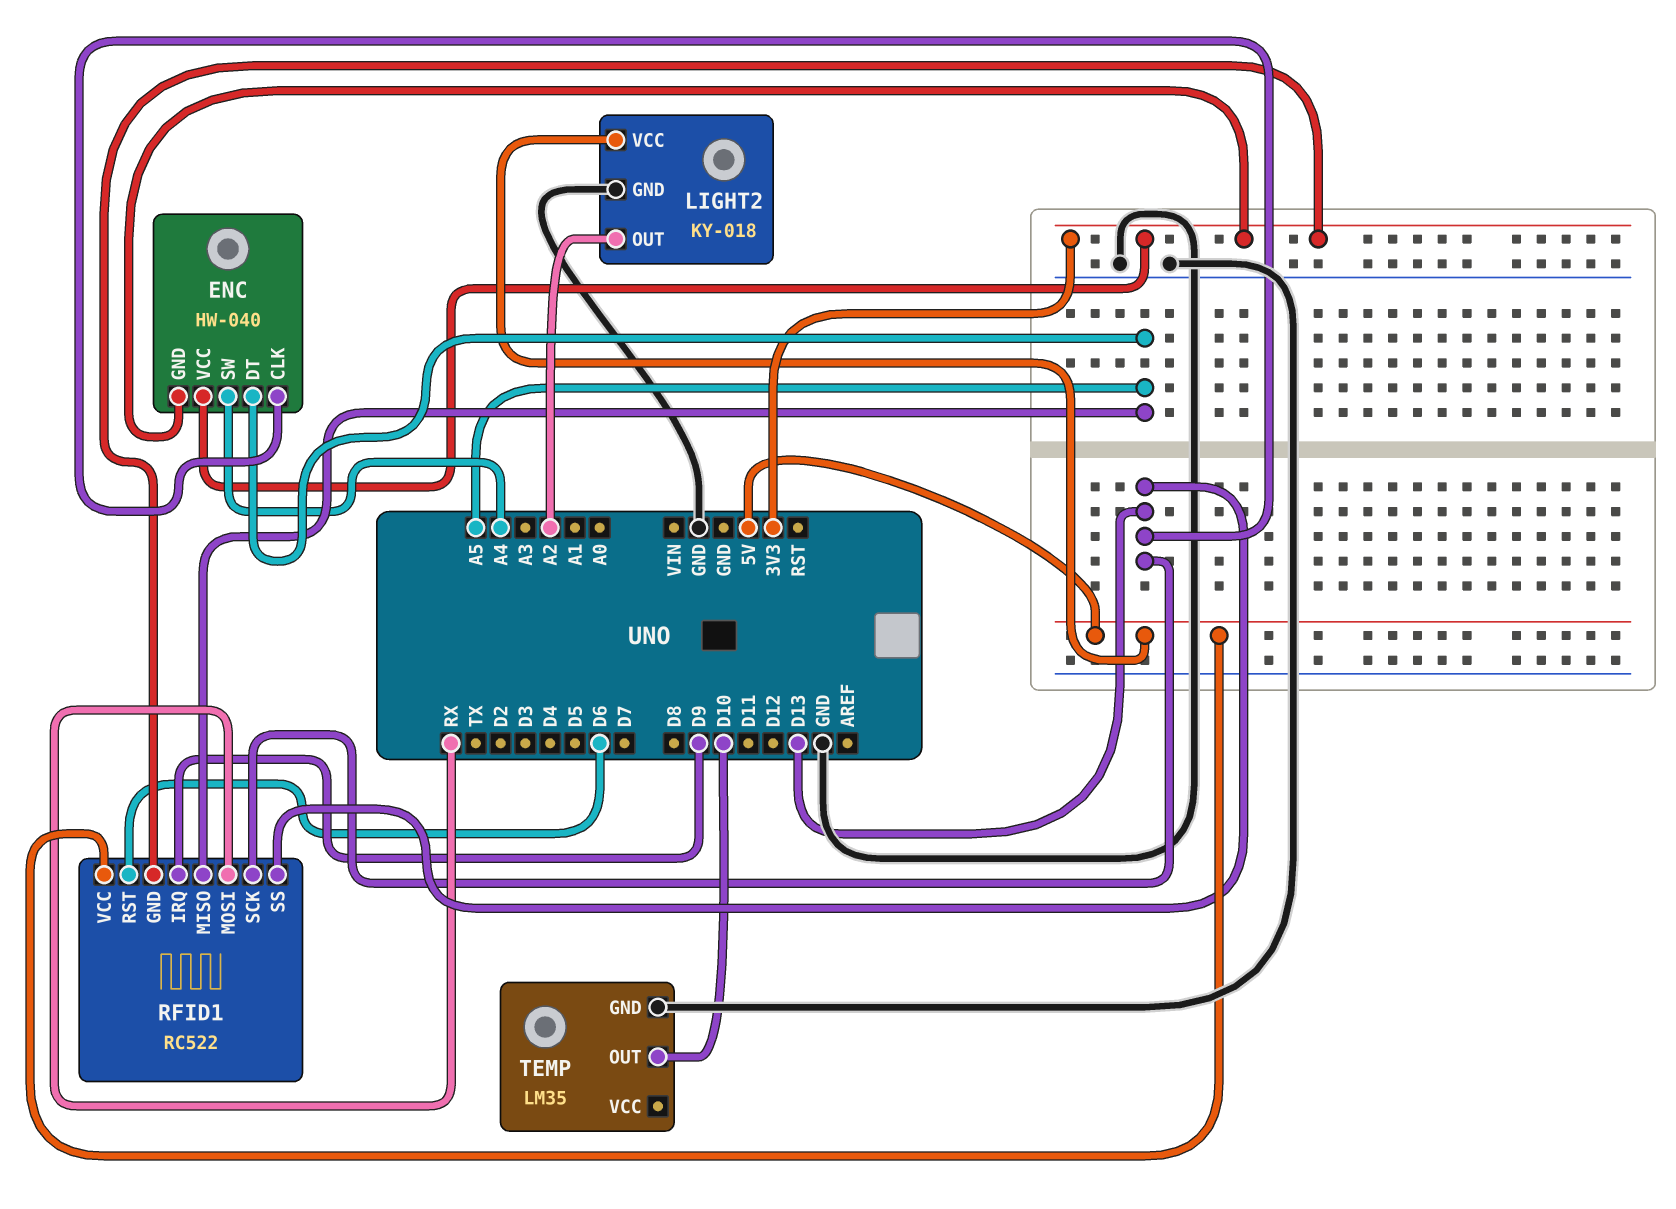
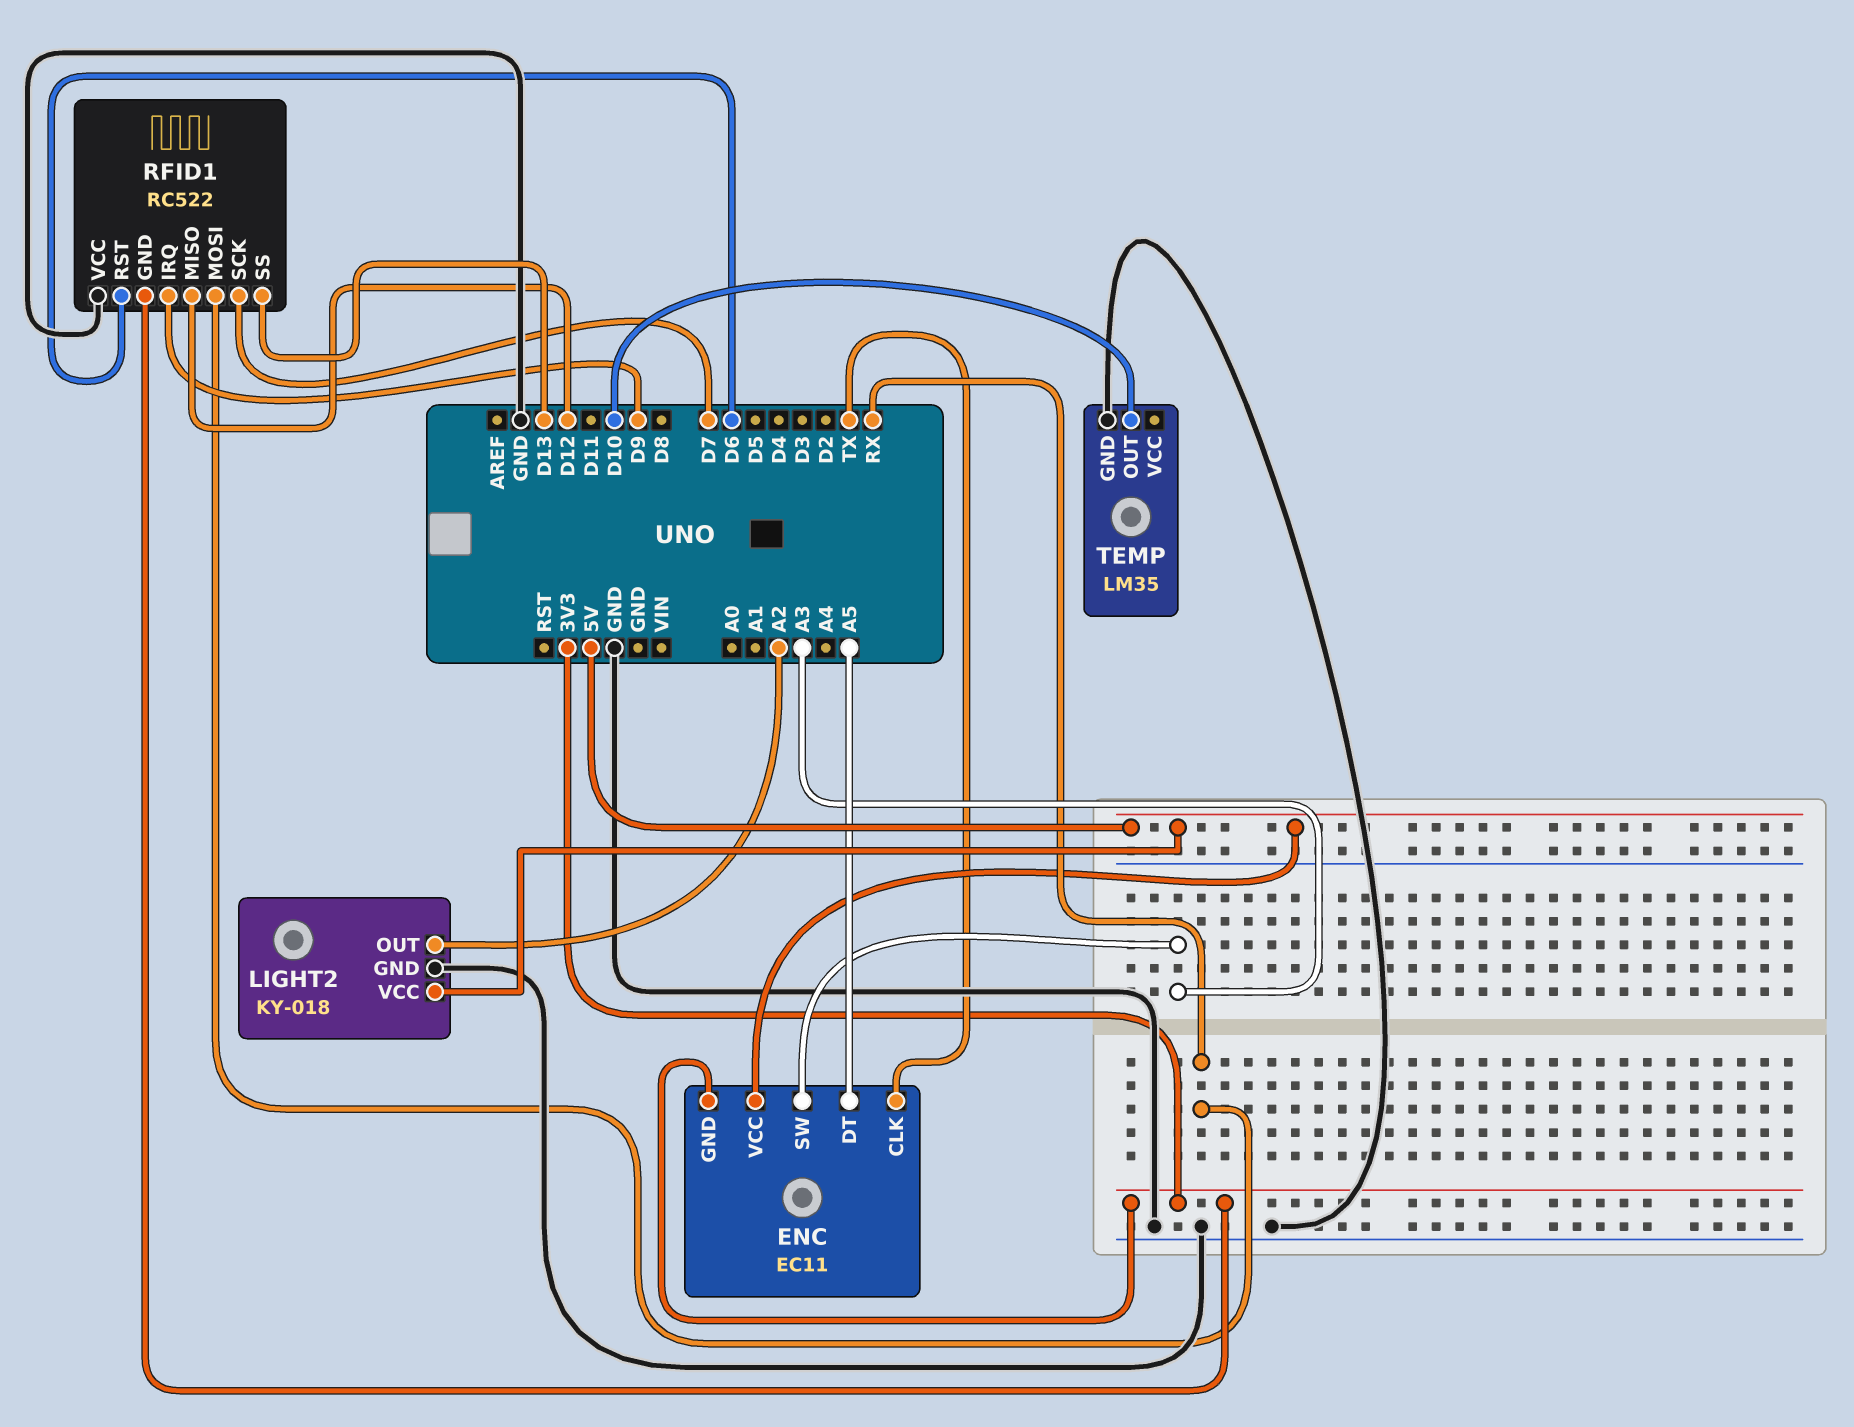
ENC: HW-040 -> EC11
ENC pin CLK: D13 -> TX
ENC pin SW: A4 -> A3
ENC pin VCC: 3V3 -> 5V
RFID1 pin MISO: A5 -> D12
RFID1 pin SCK: D13 -> D7
RFID1 pin VCC: 5V -> GND

